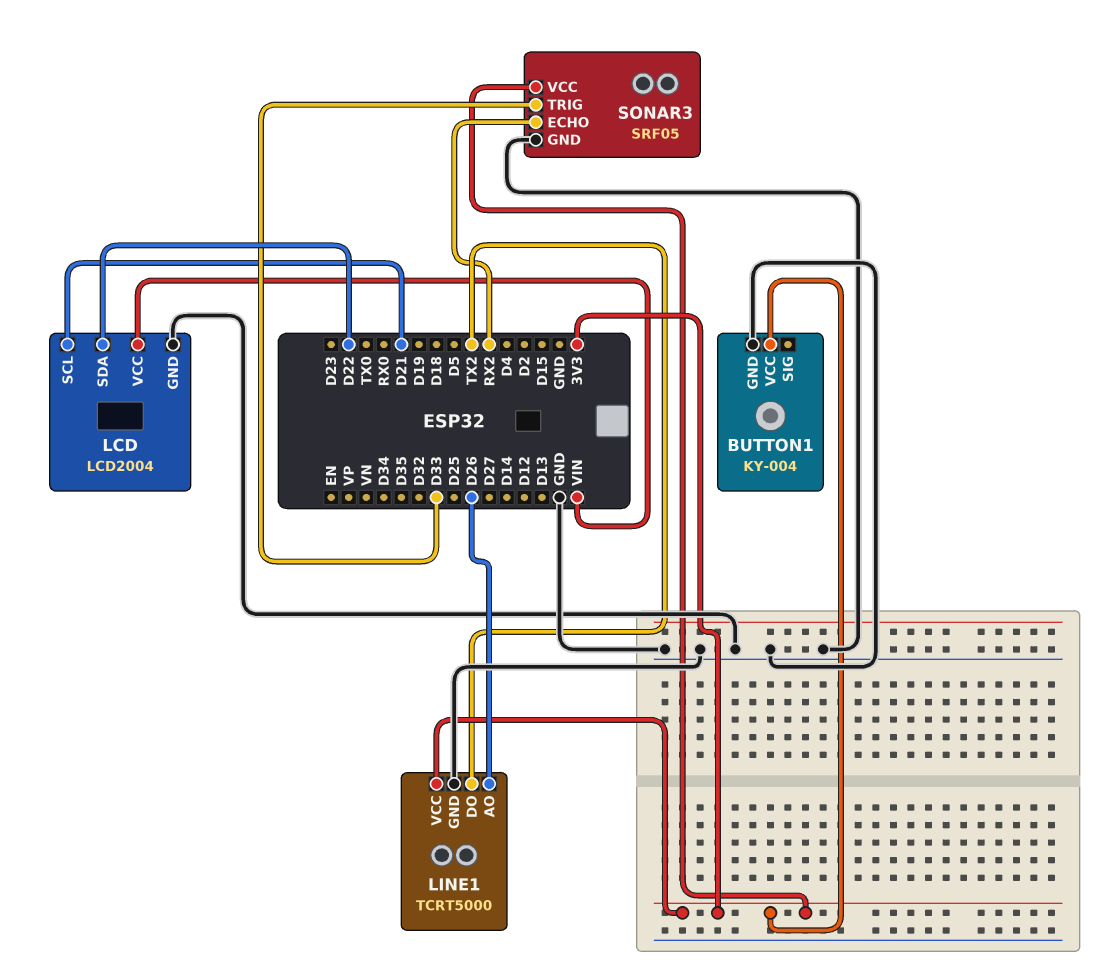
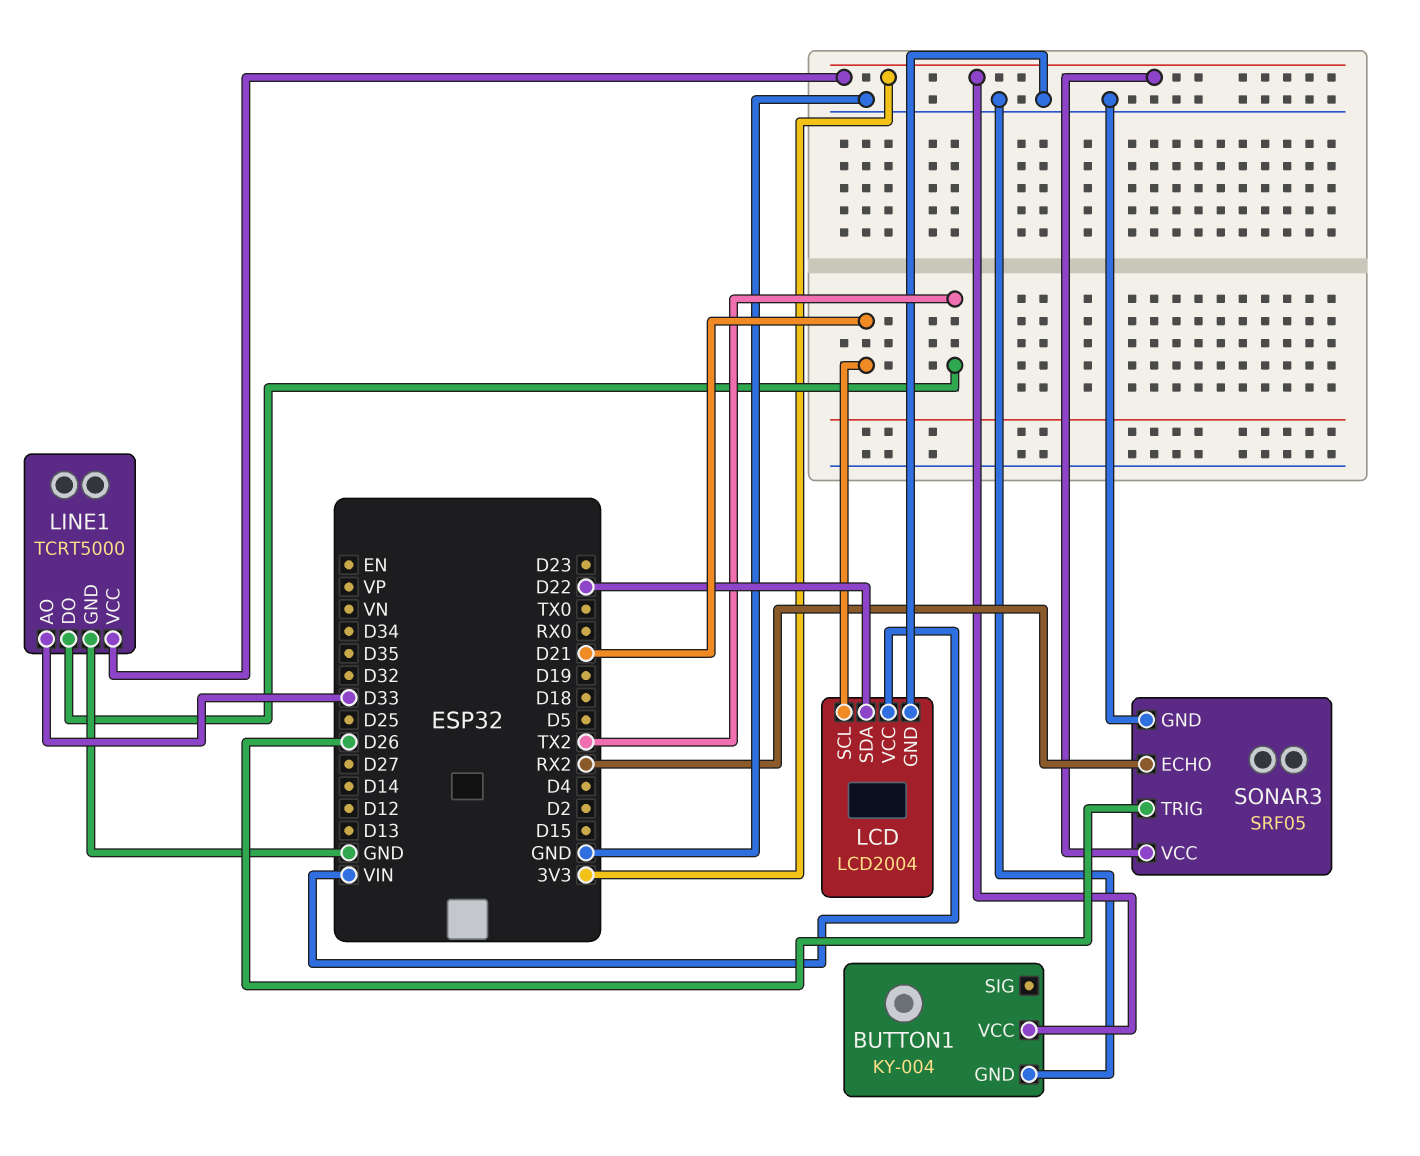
LINE1 pin AO: D26 -> D33
SONAR3 pin TRIG: D33 -> D26

